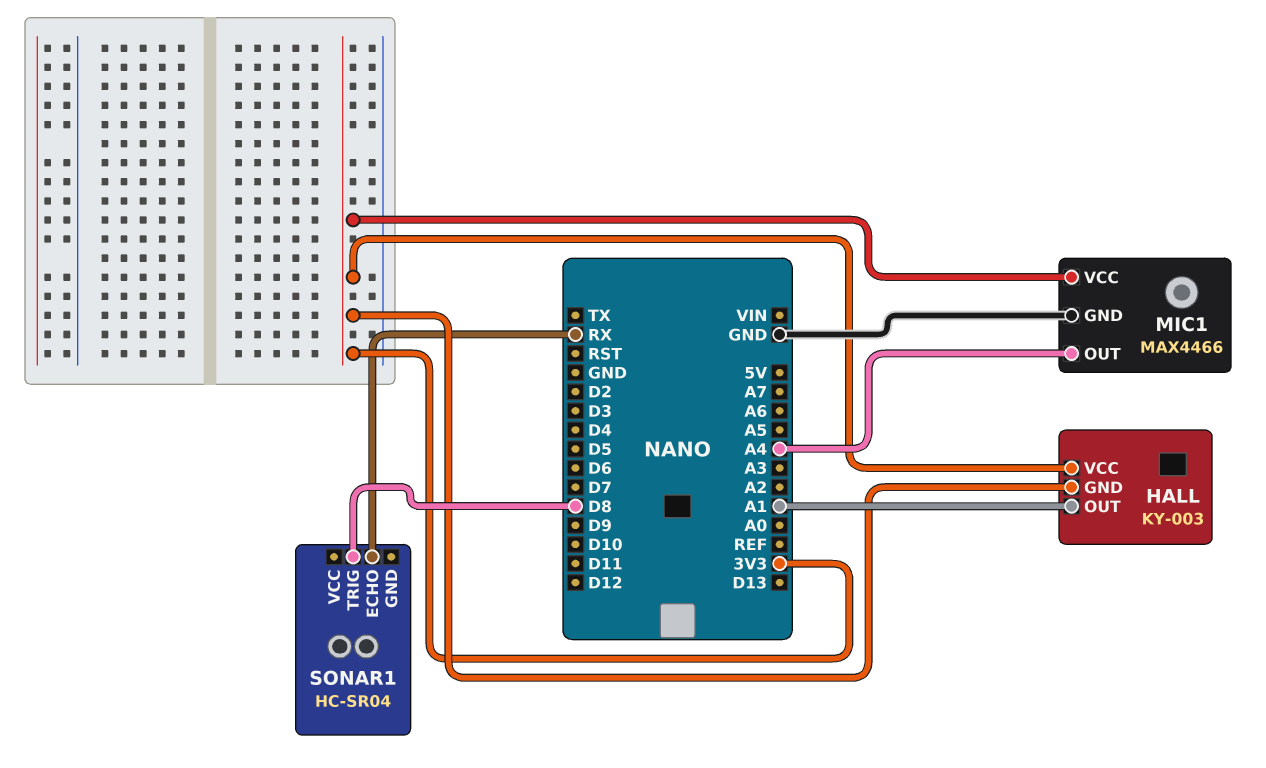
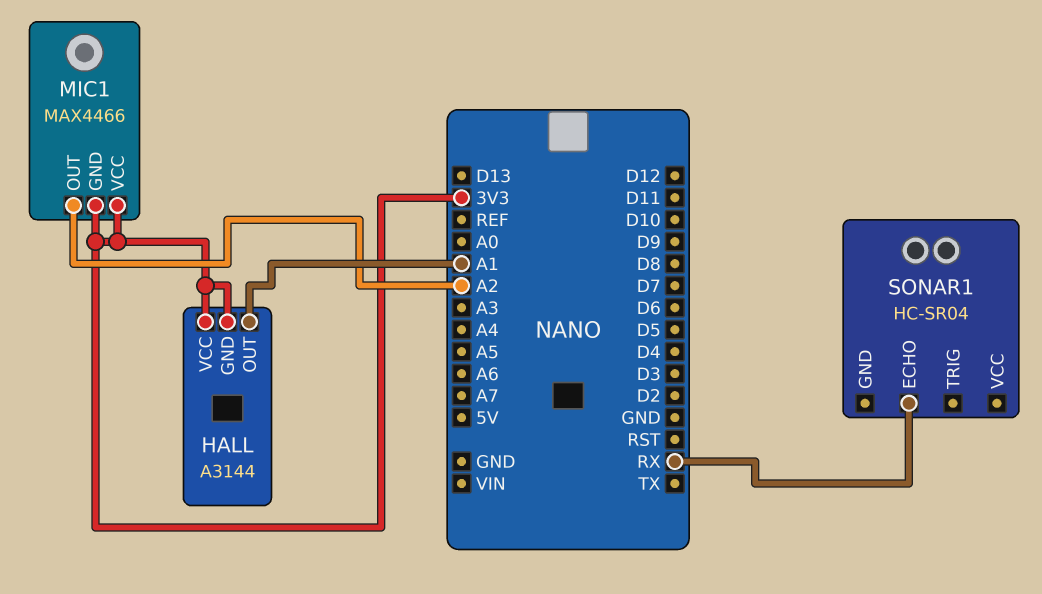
HALL: KY-003 -> A3144
MIC1 pin GND: GND -> 3V3
MIC1 pin OUT: A4 -> A2
SONAR1 pin TRIG: D8 -> none

